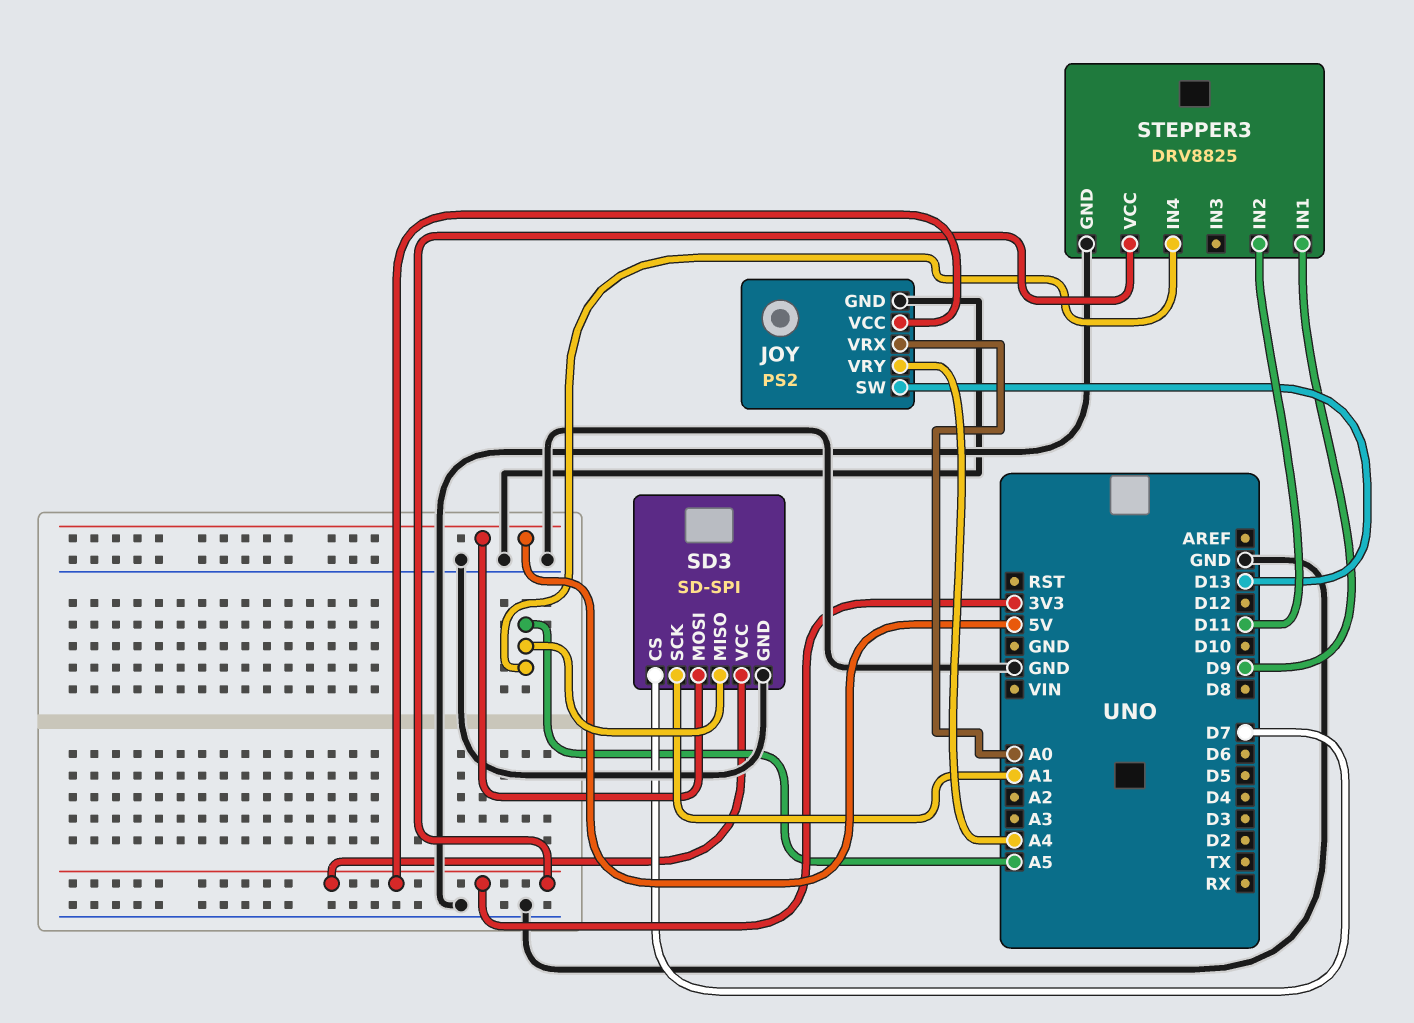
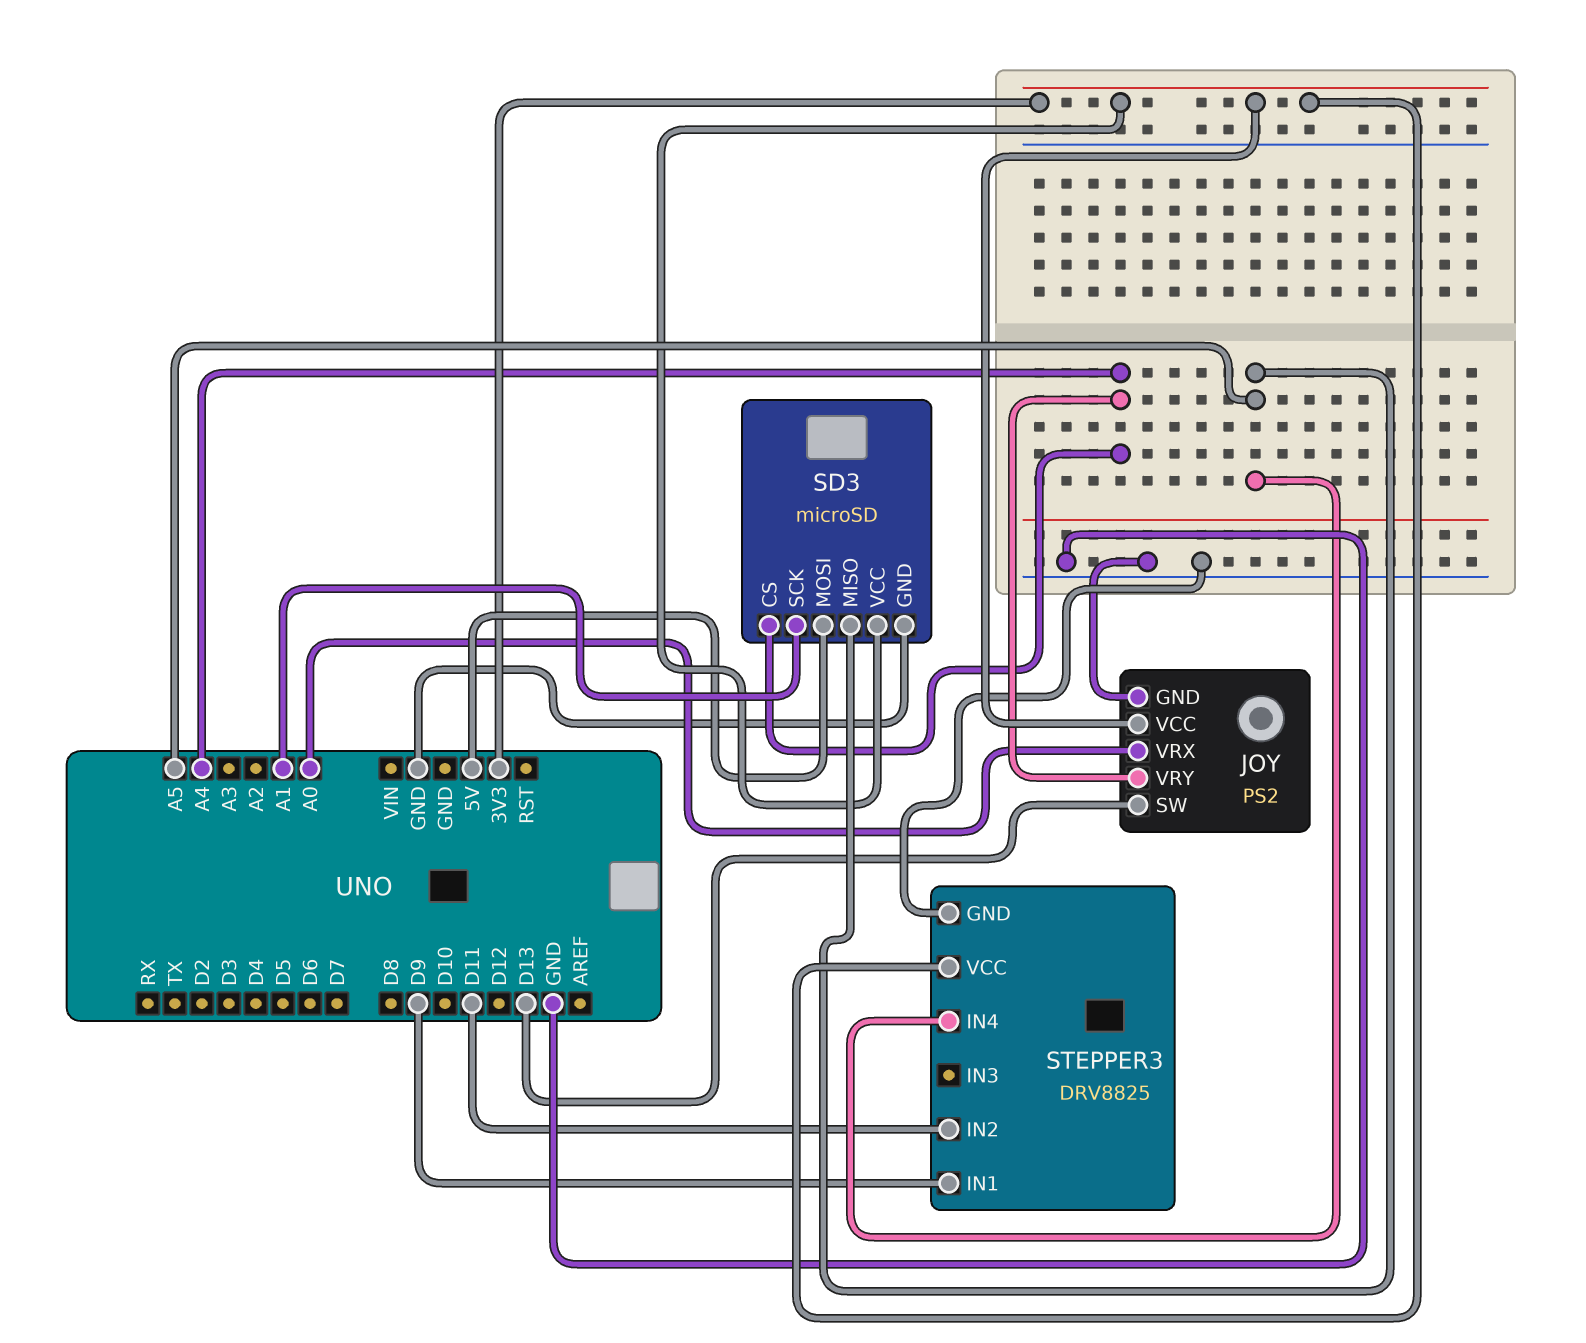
SD3: SD-SPI -> microSD
SD3 pin CS: D7 -> A4

